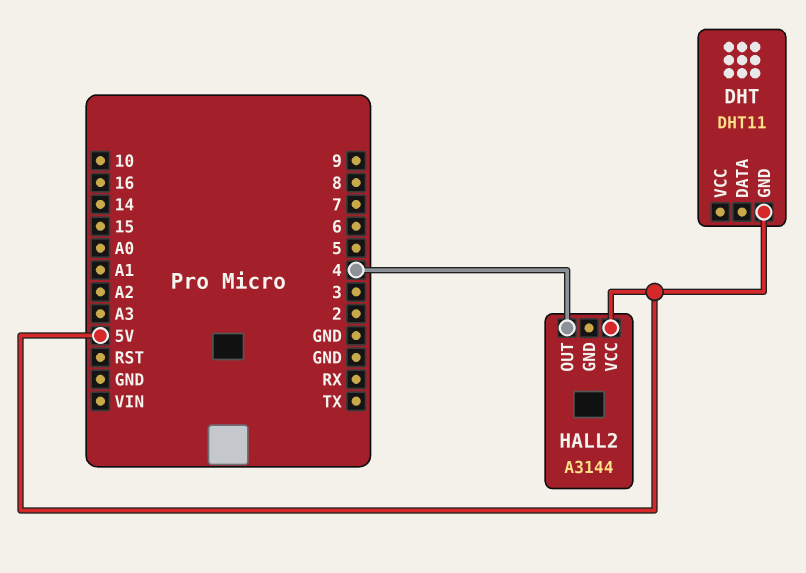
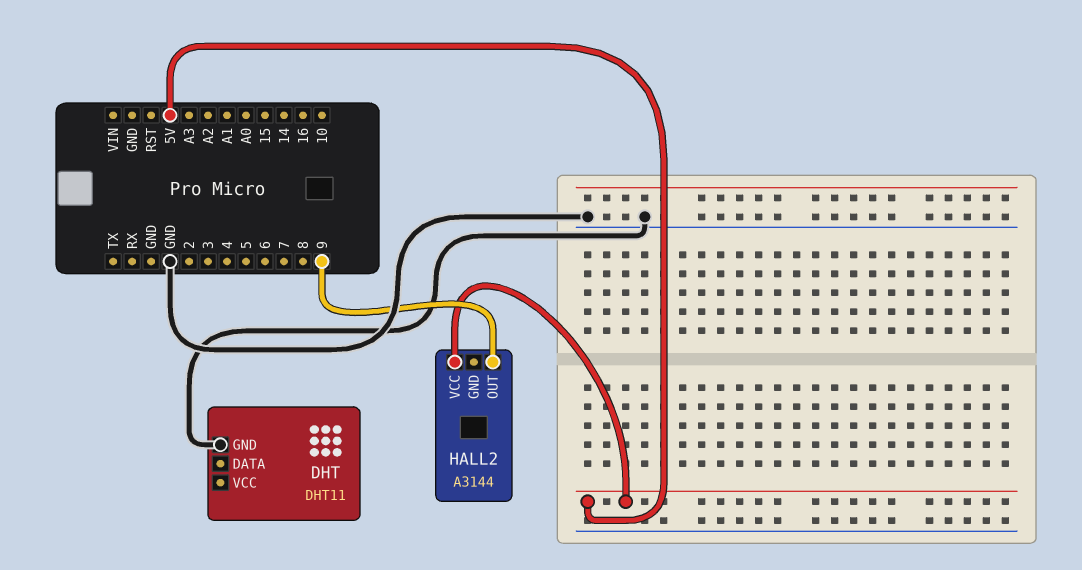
DHT pin GND: 5V -> GND
HALL2 pin OUT: 4 -> 9

